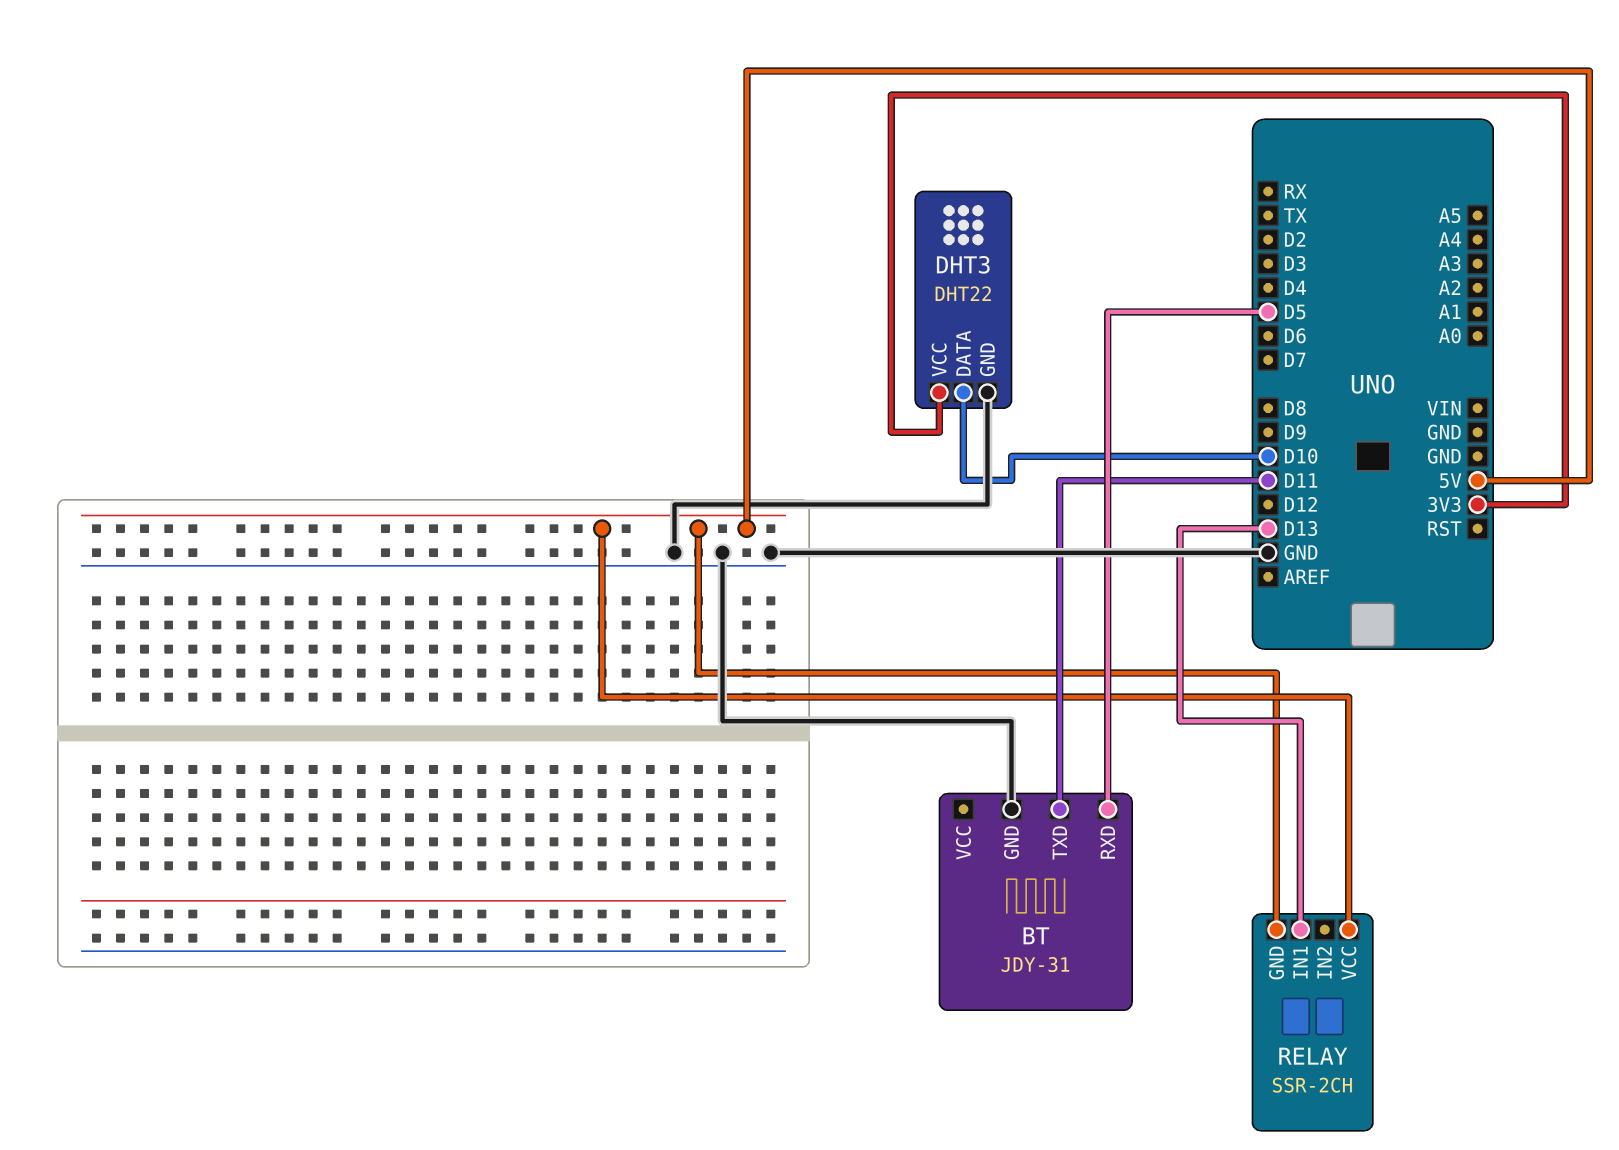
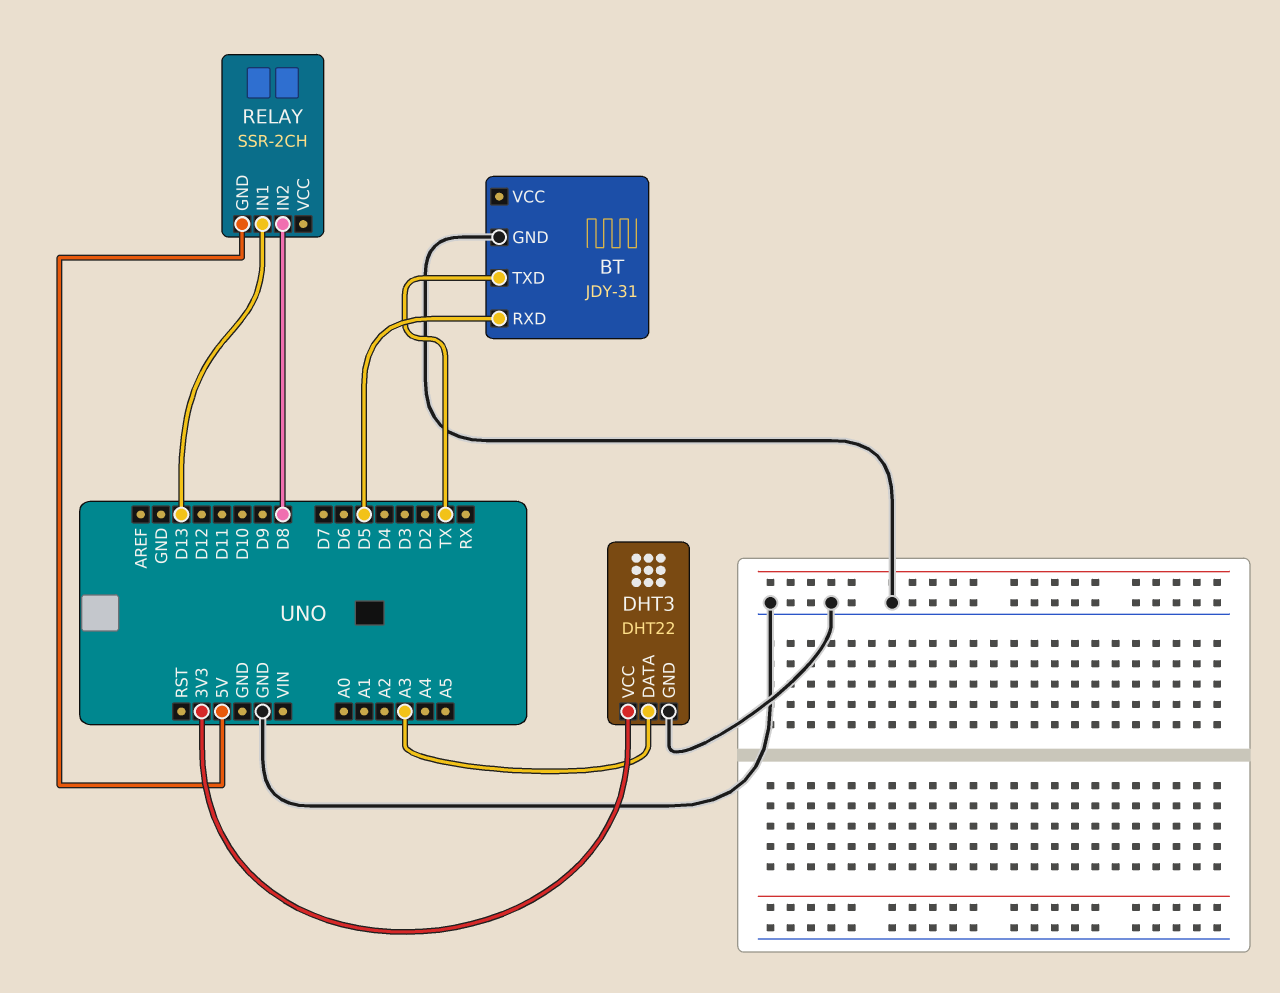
BT pin TXD: D11 -> TX
DHT3 pin DATA: D10 -> A3
RELAY pin IN2: none -> D8
RELAY pin VCC: 5V -> none

